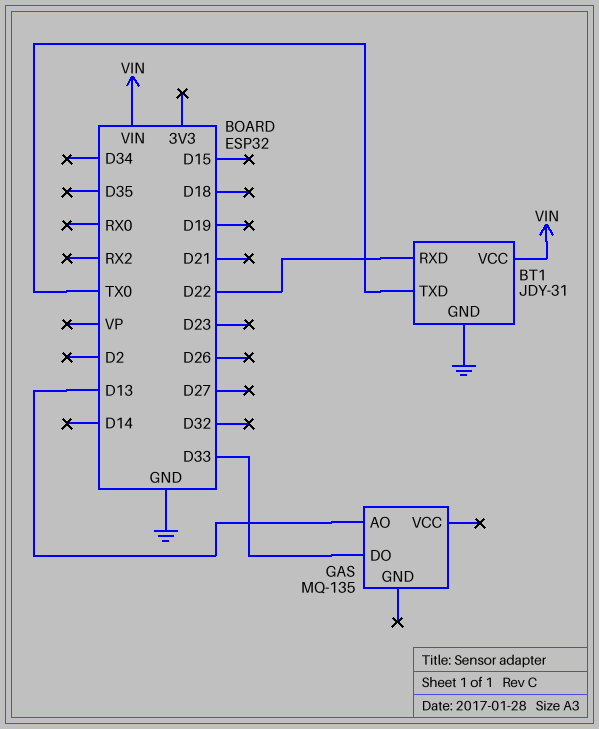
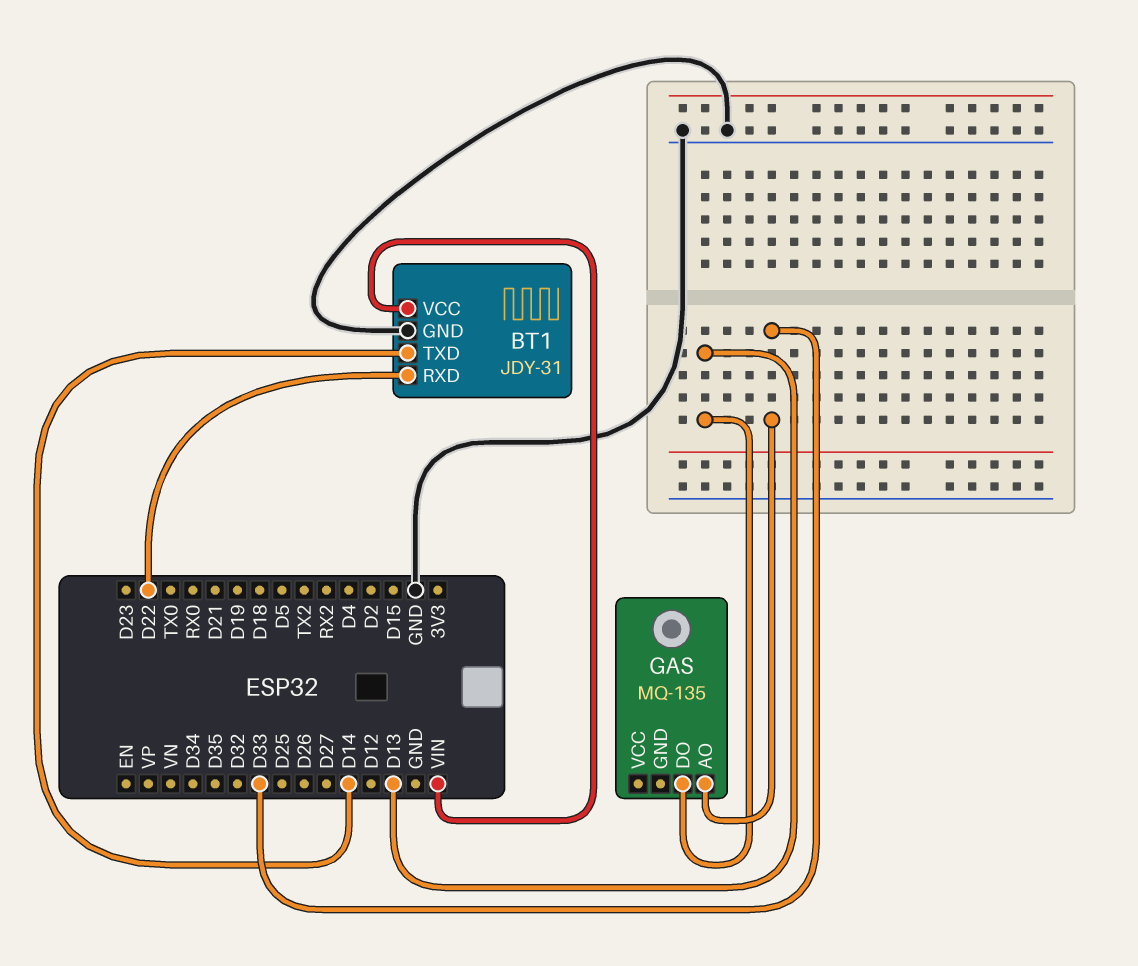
BT1 pin TXD: TX0 -> D14
GAS pin AO: D13 -> D33
GAS pin DO: D33 -> D13

